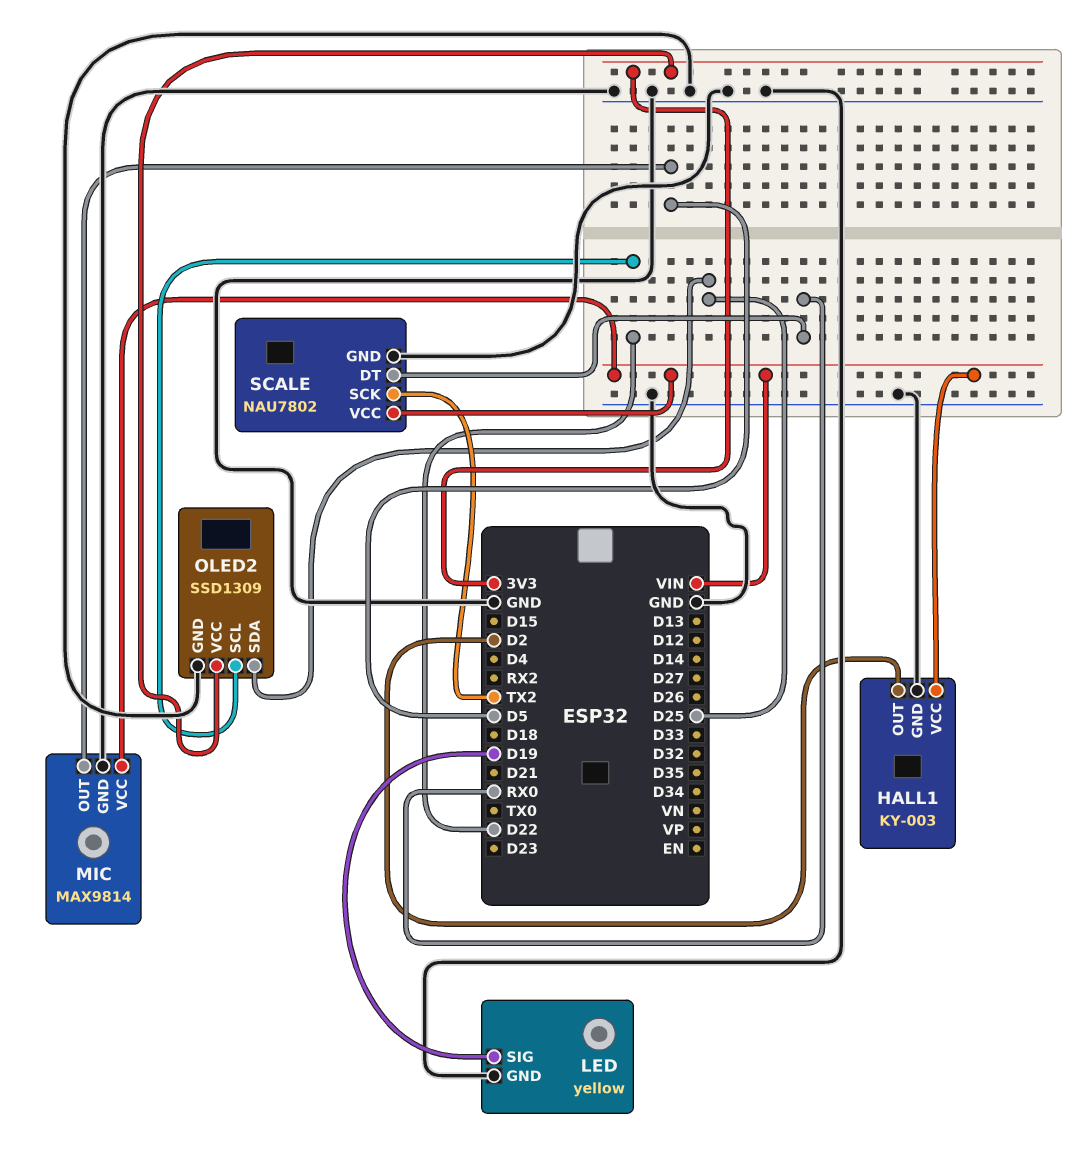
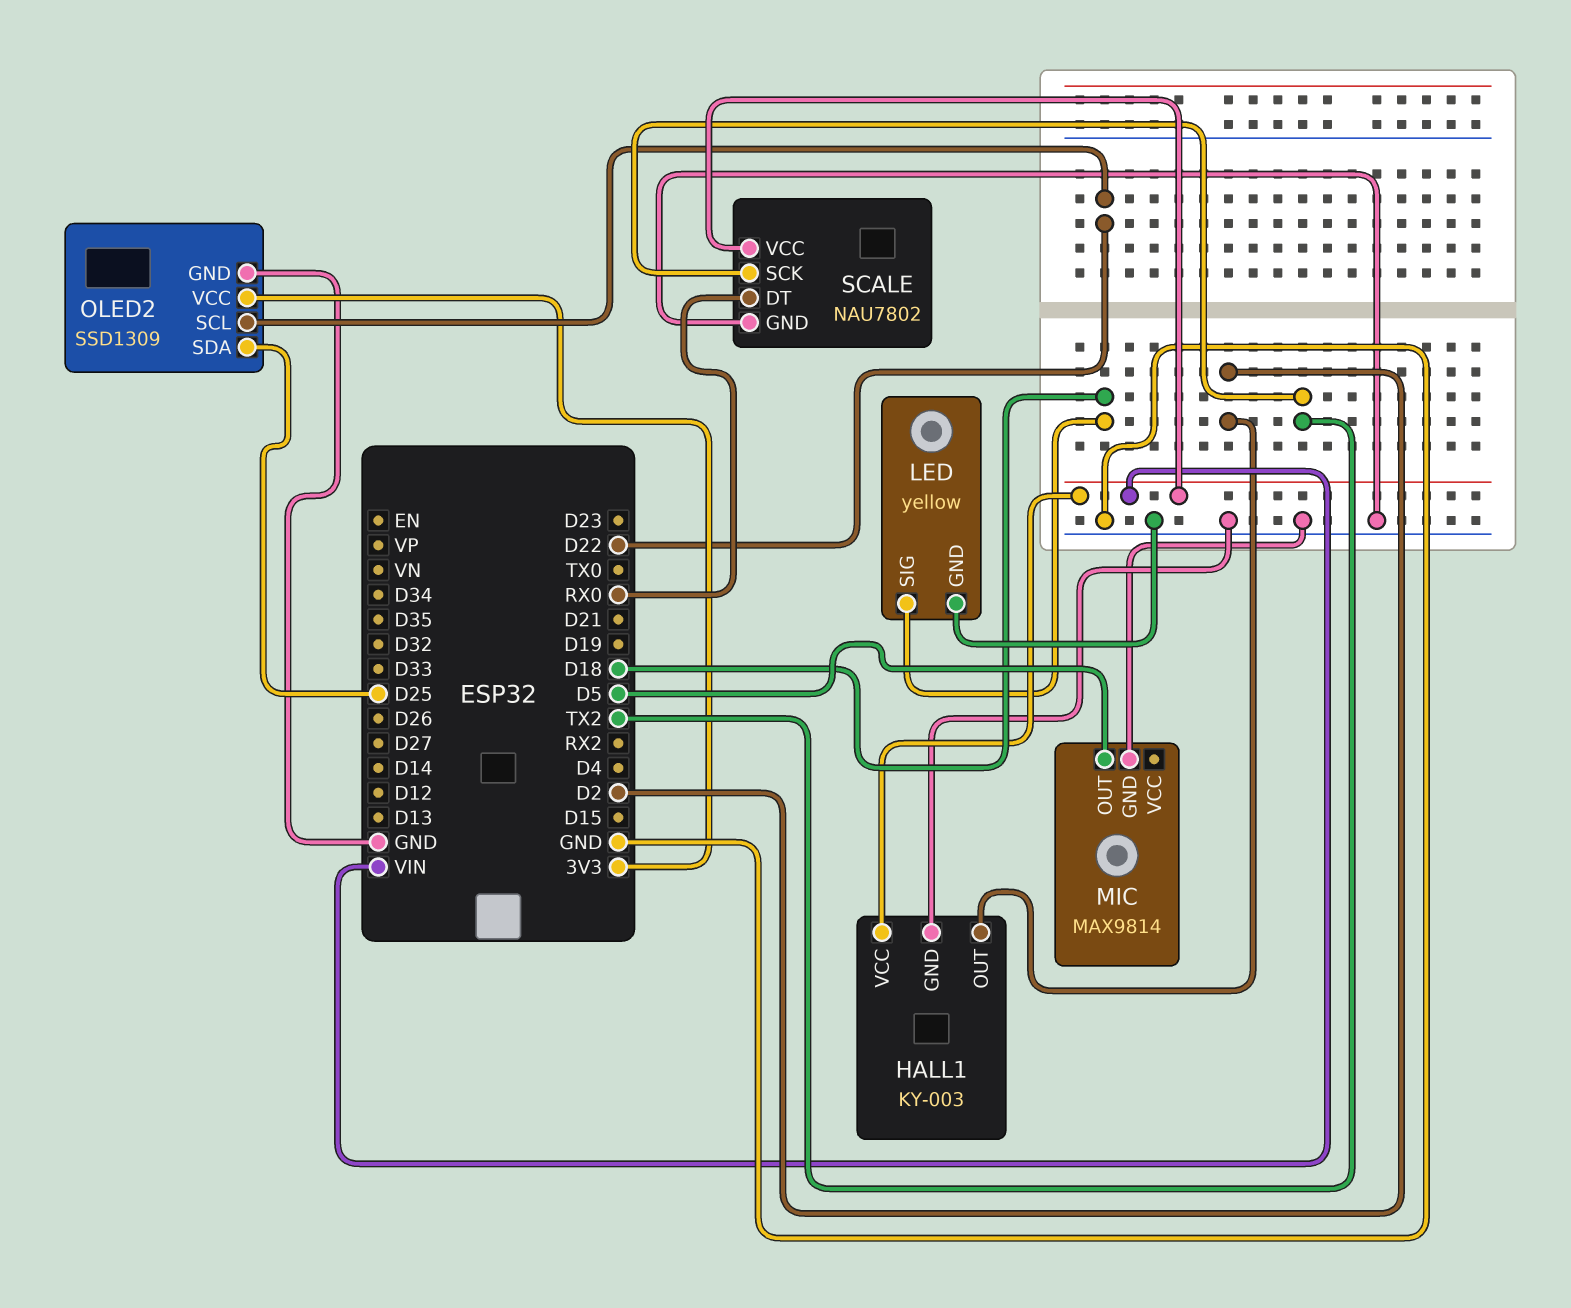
LED pin SIG: D19 -> D18
MIC pin VCC: VIN -> none

